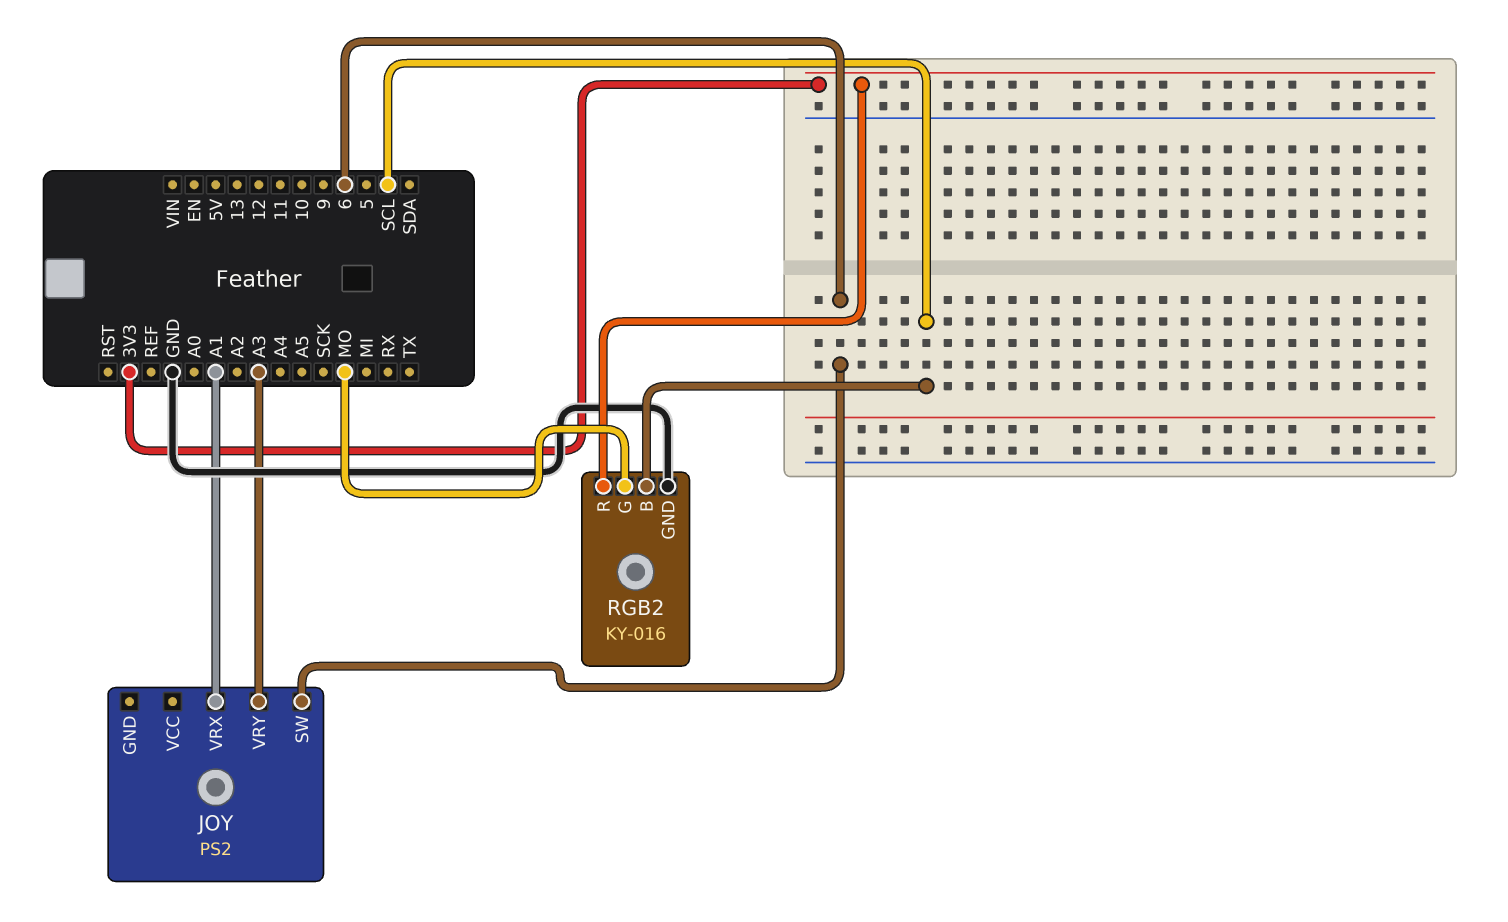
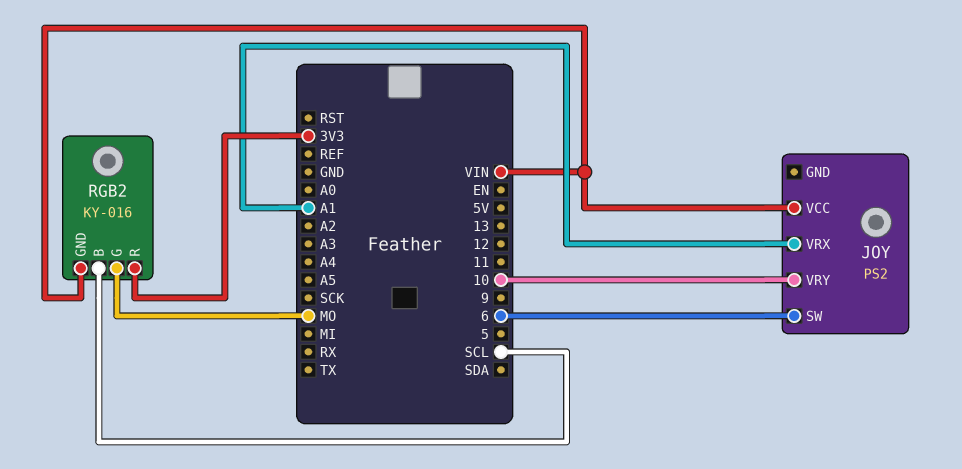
JOY pin VCC: none -> VIN
JOY pin VRY: A3 -> 10
RGB2 pin GND: GND -> VIN

